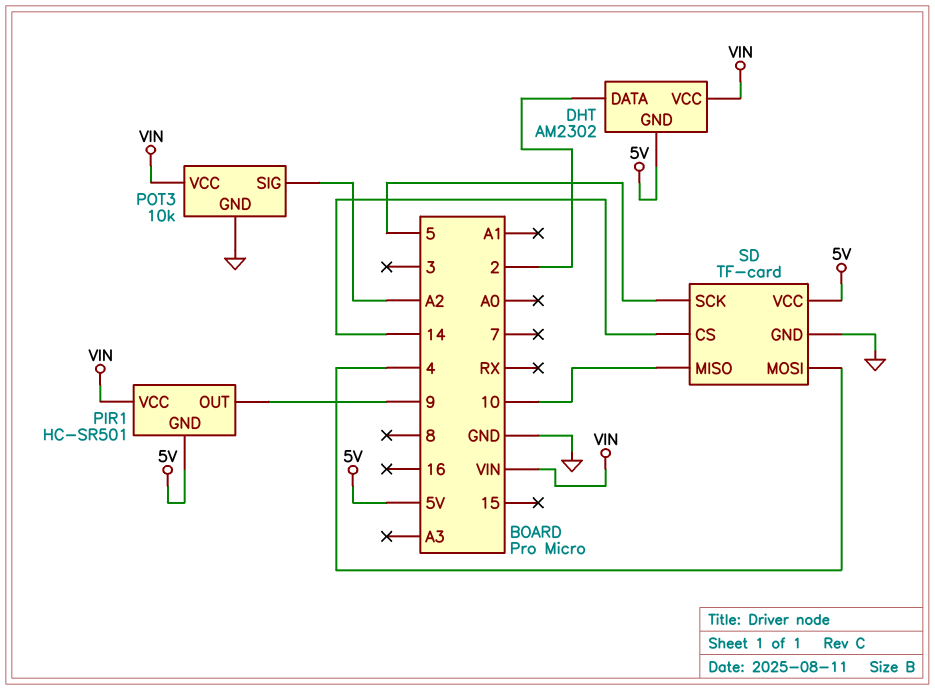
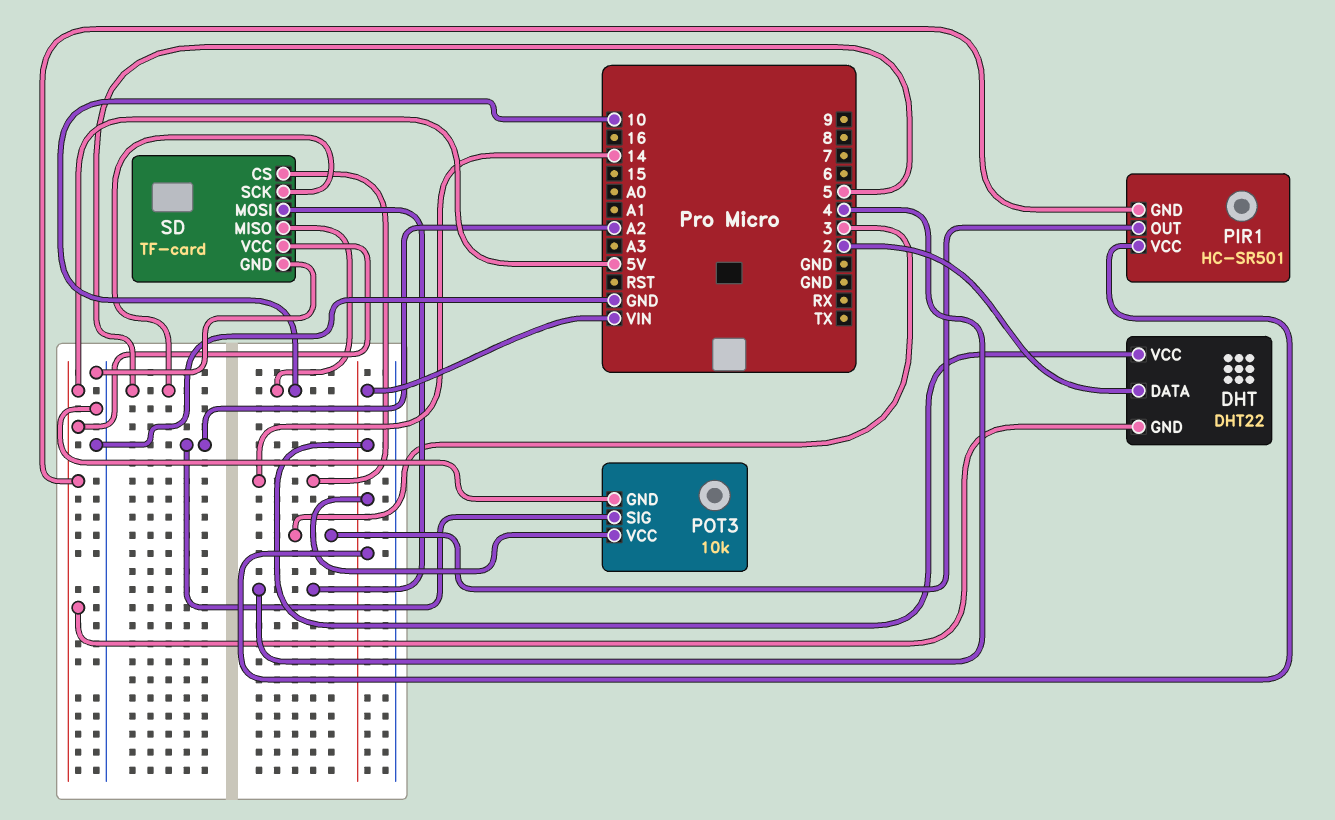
DHT: AM2302 -> DHT22
PIR1 pin OUT: 9 -> 3

